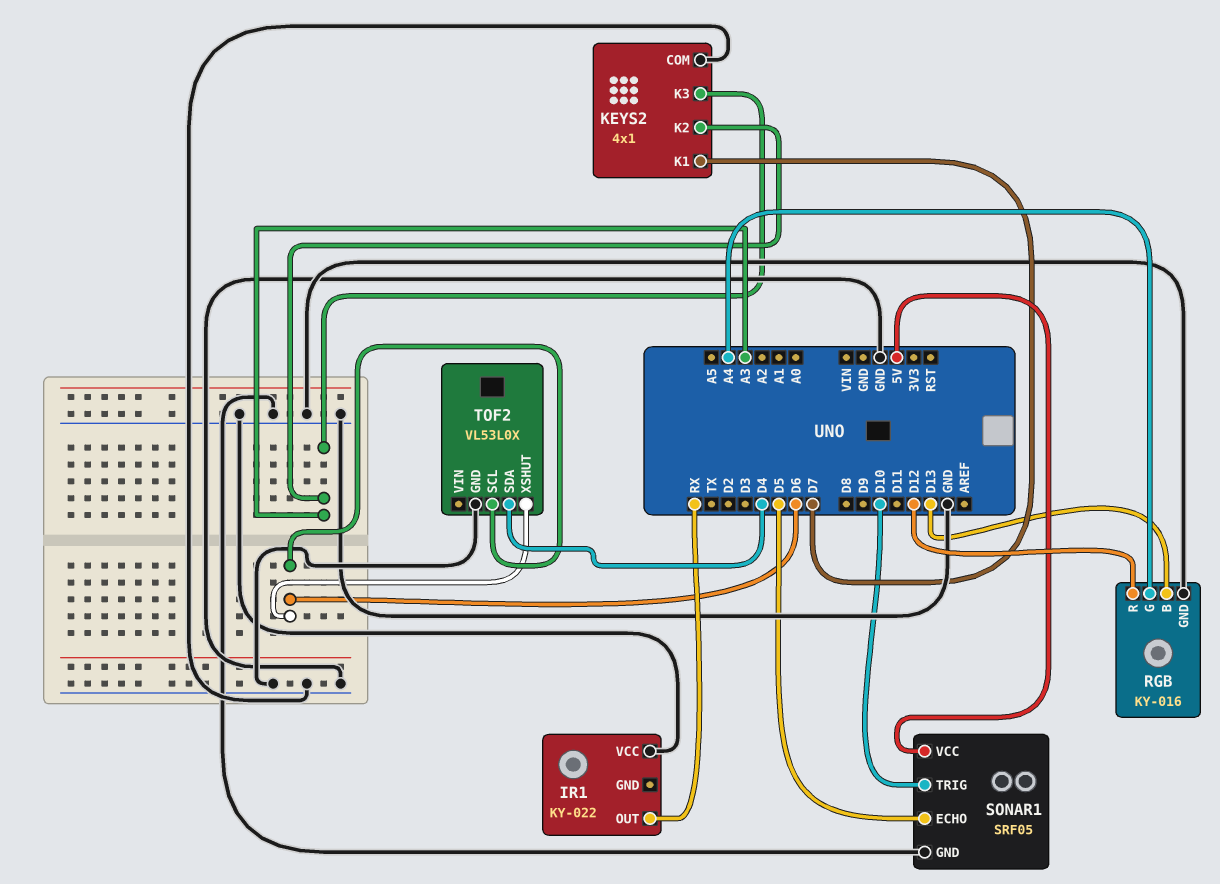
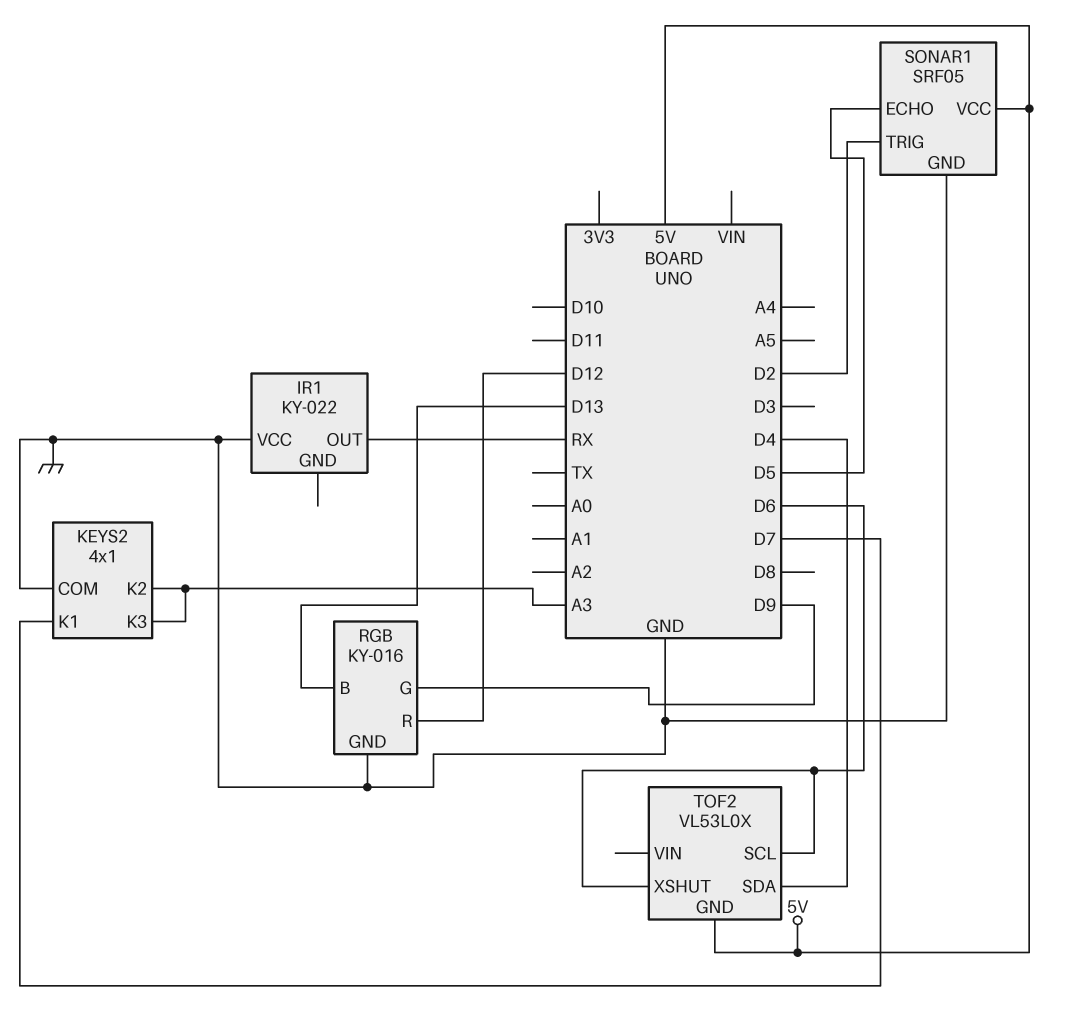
RGB pin G: A4 -> D9
SONAR1 pin TRIG: D10 -> D2
TOF2 pin GND: GND -> 5V

